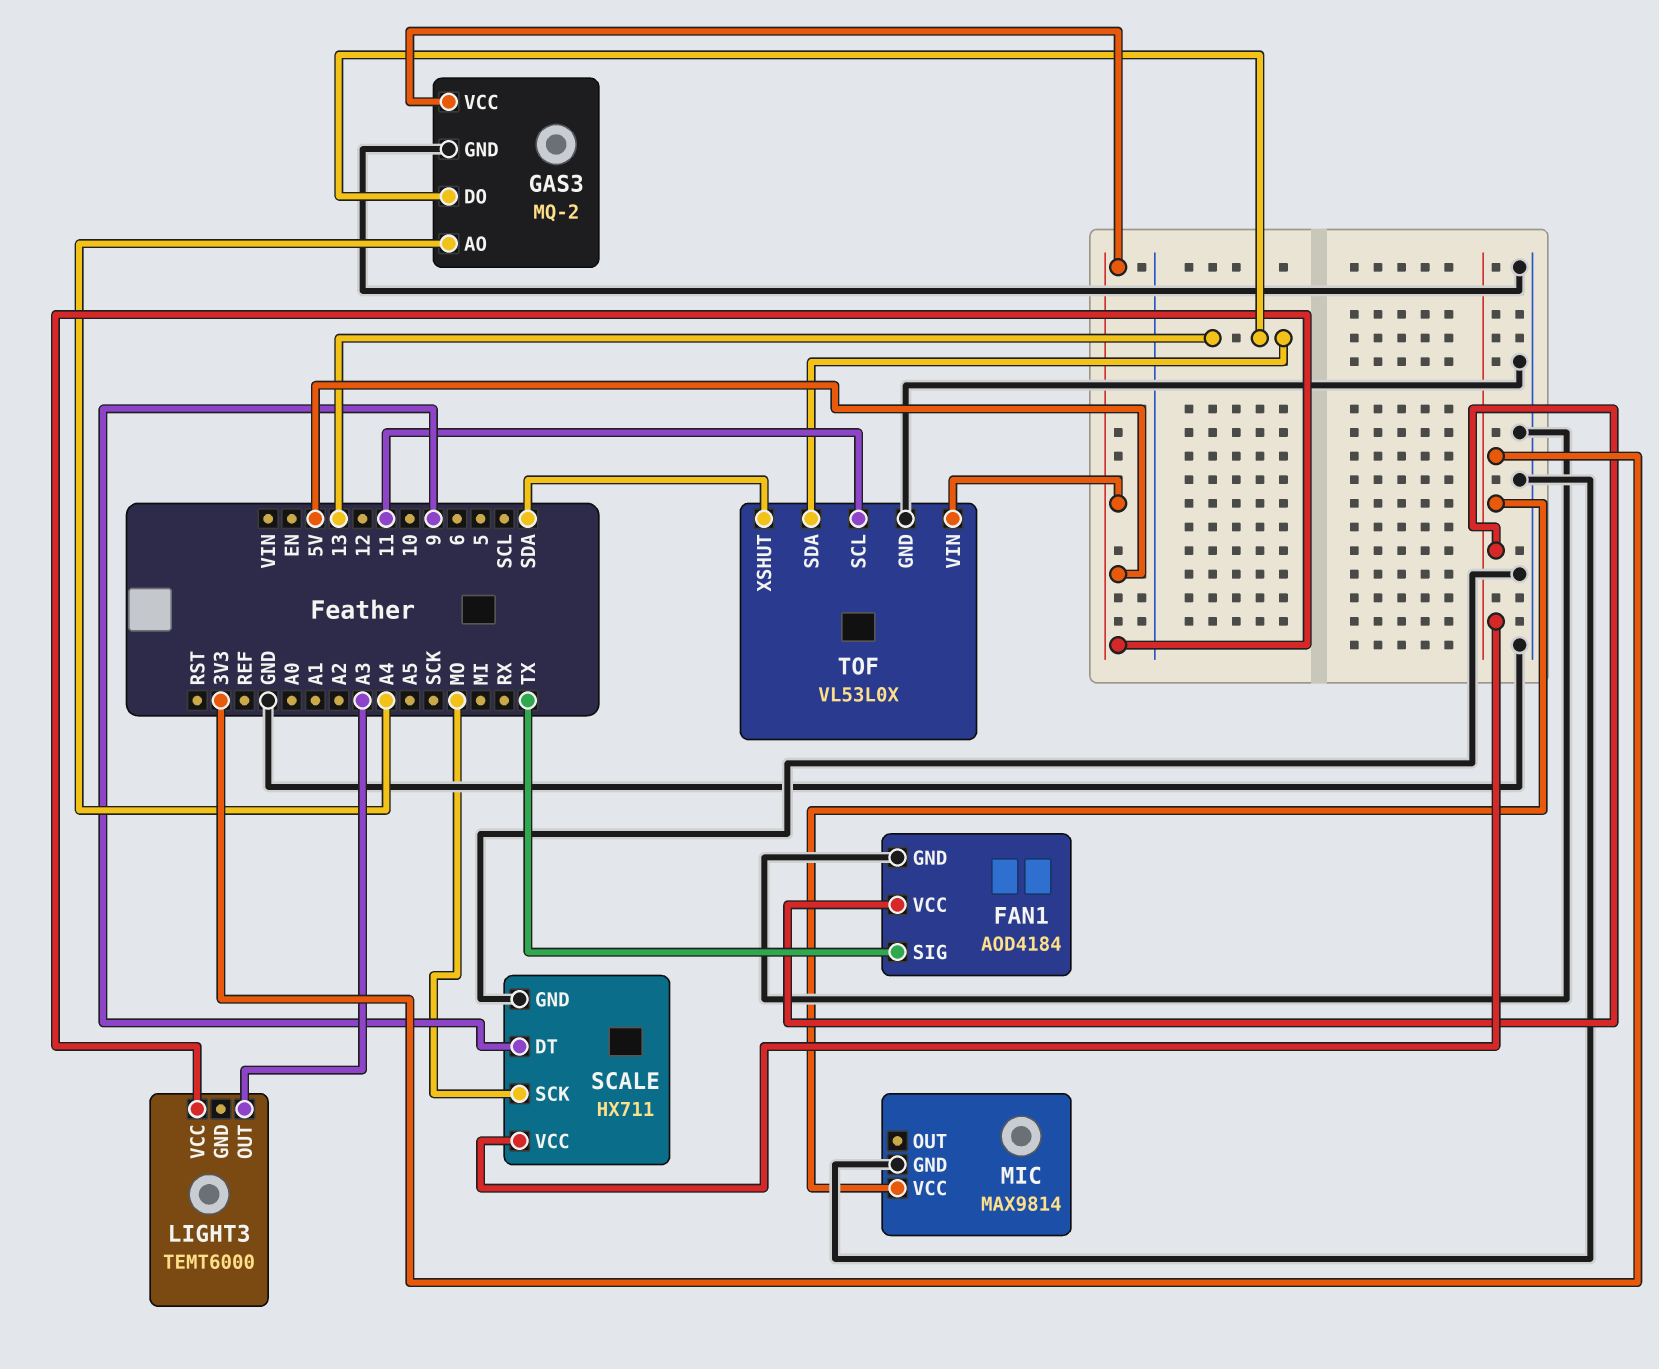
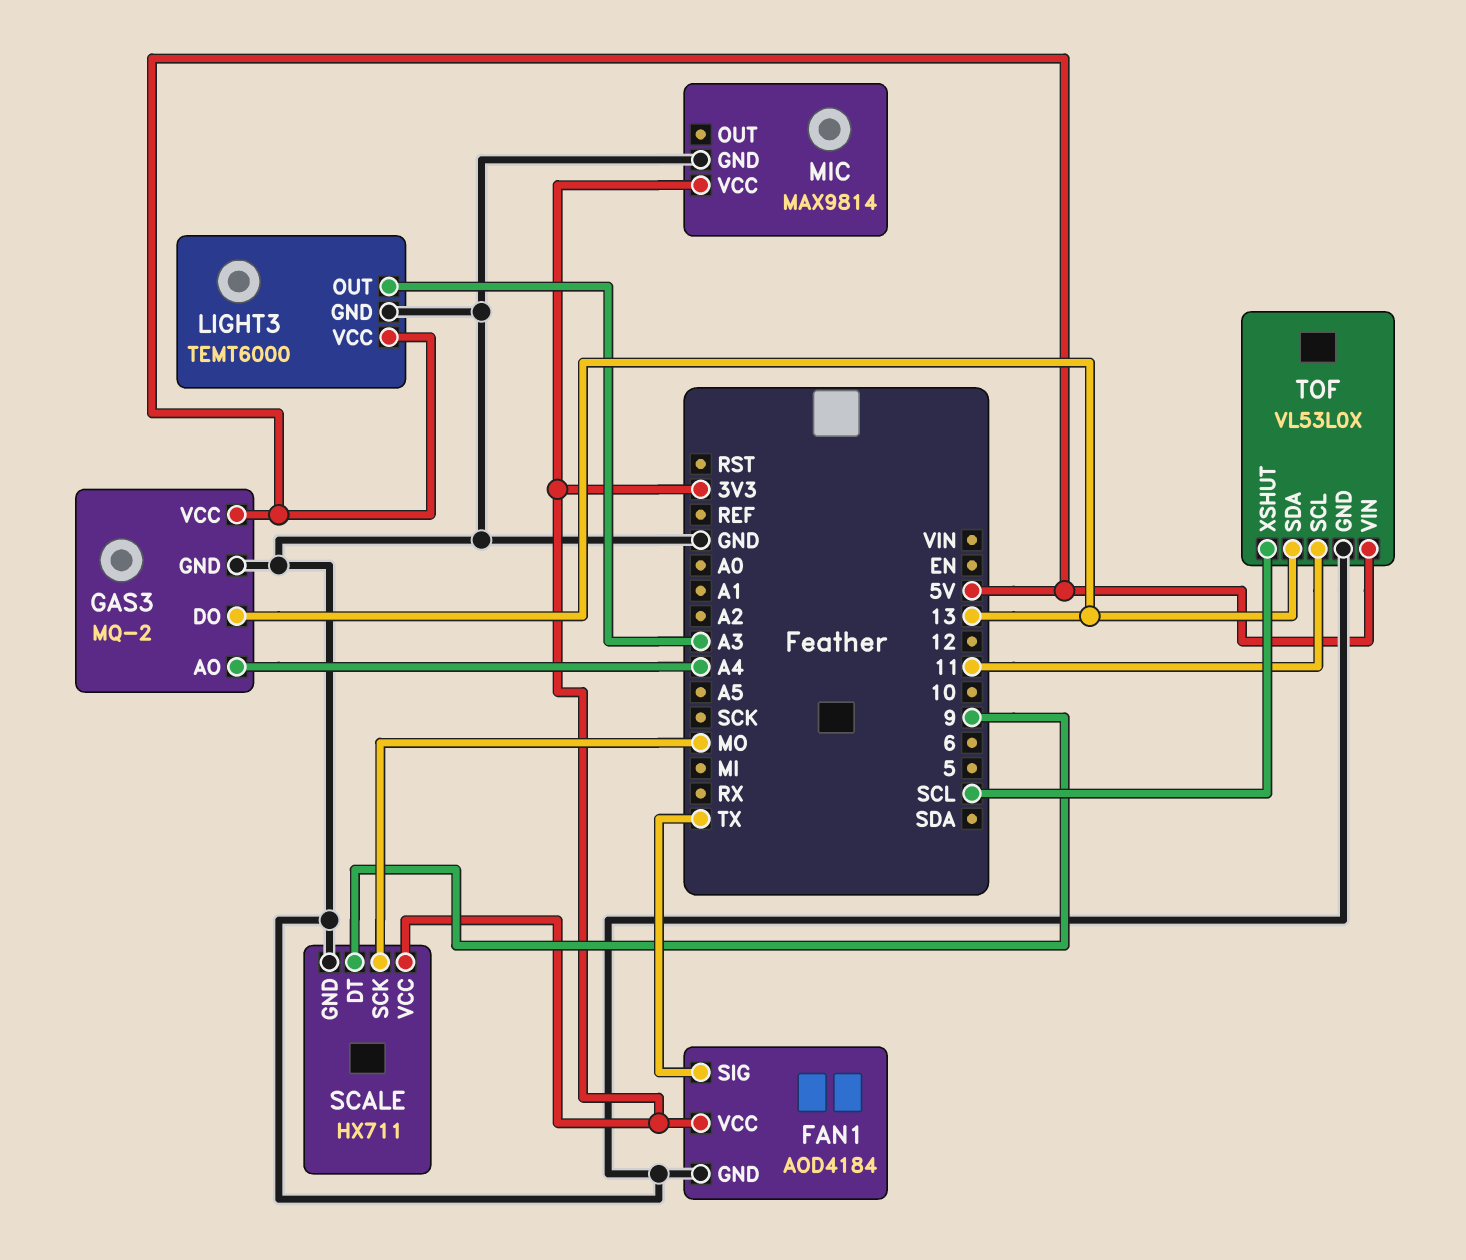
LIGHT3 pin GND: none -> GND
TOF pin XSHUT: SDA -> SCL

